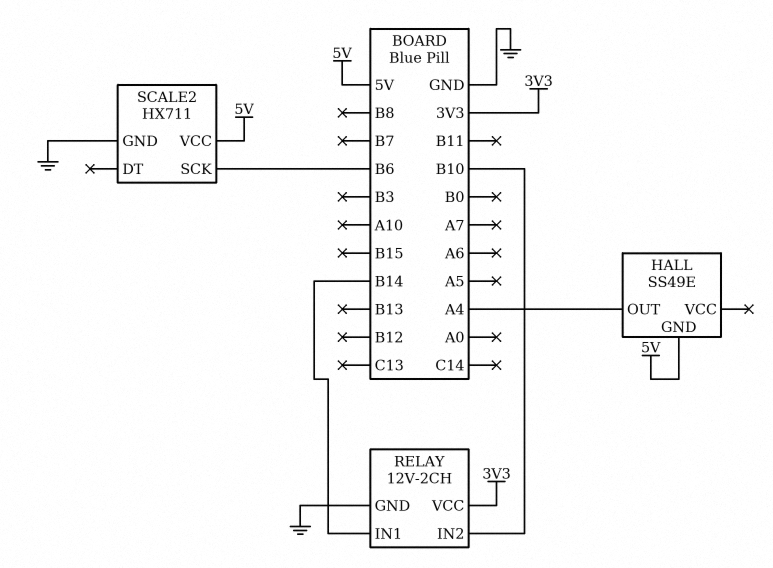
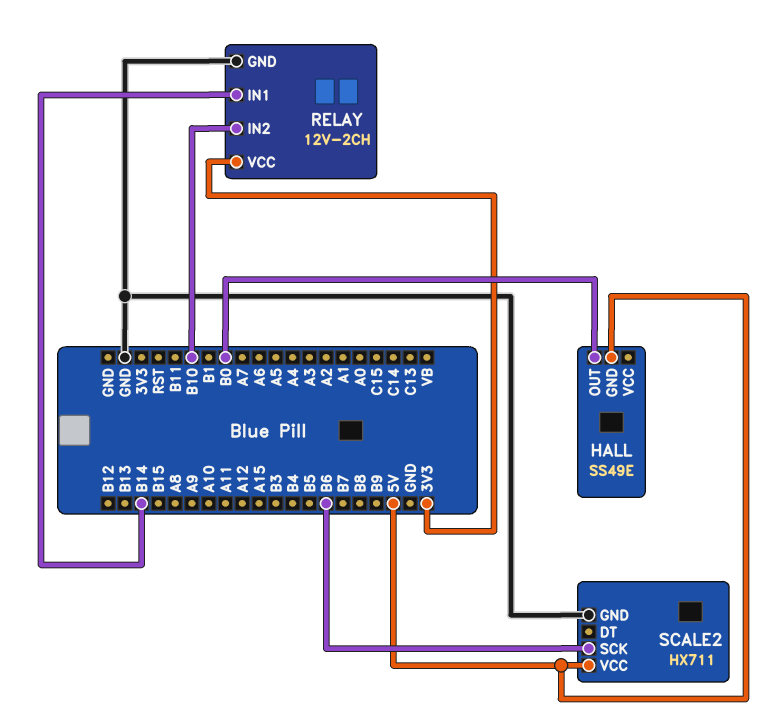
HALL pin OUT: A4 -> B0

